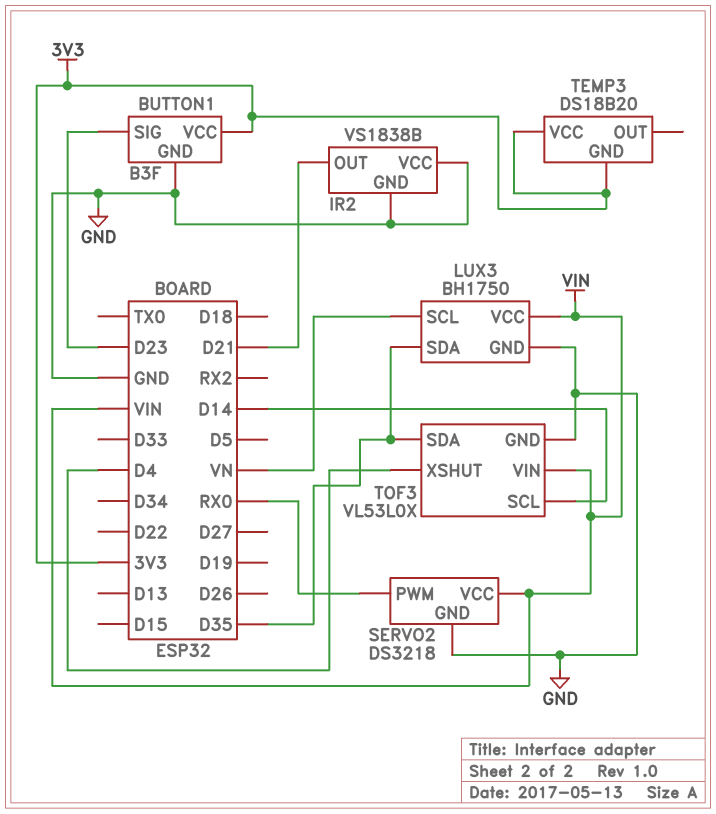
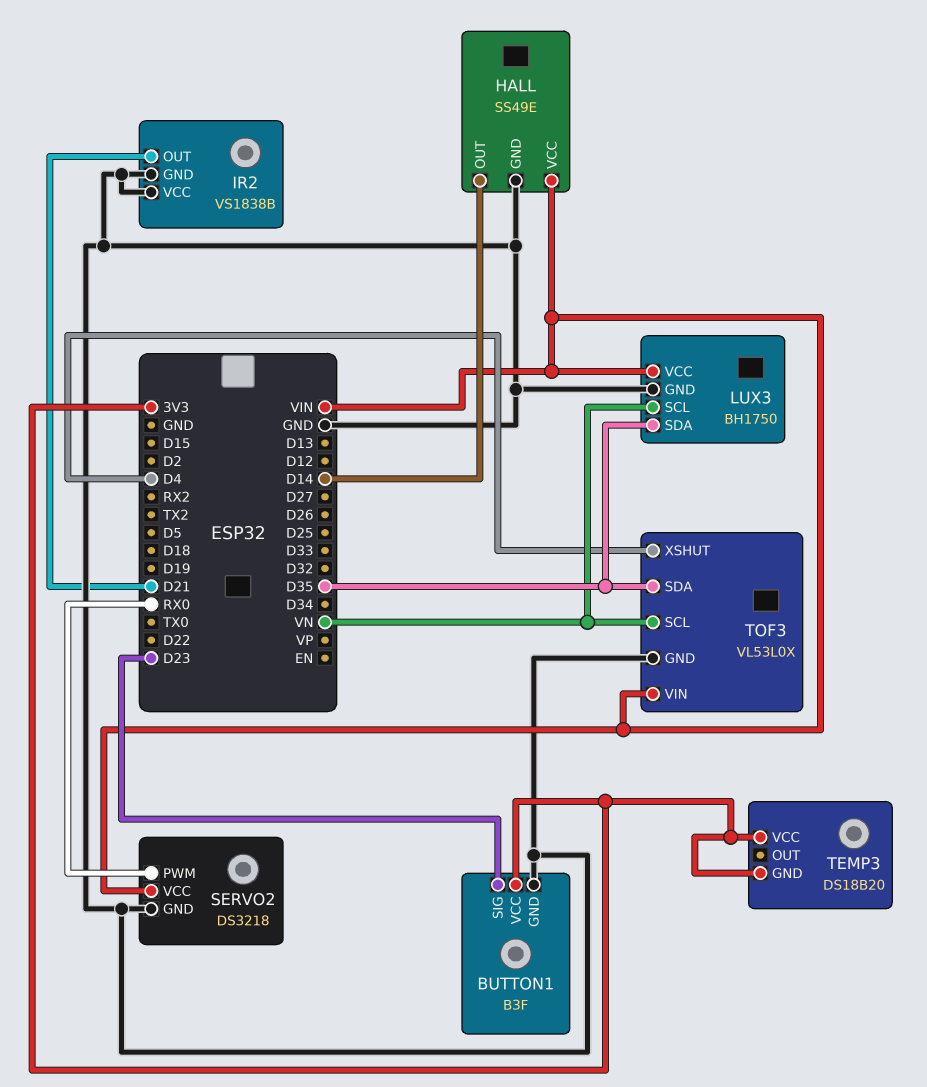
HALL: none -> SS49E
HALL pin GND: none -> GND
HALL pin OUT: none -> D14
HALL pin VCC: none -> VIN
TOF3 pin SCL: D14 -> VN

